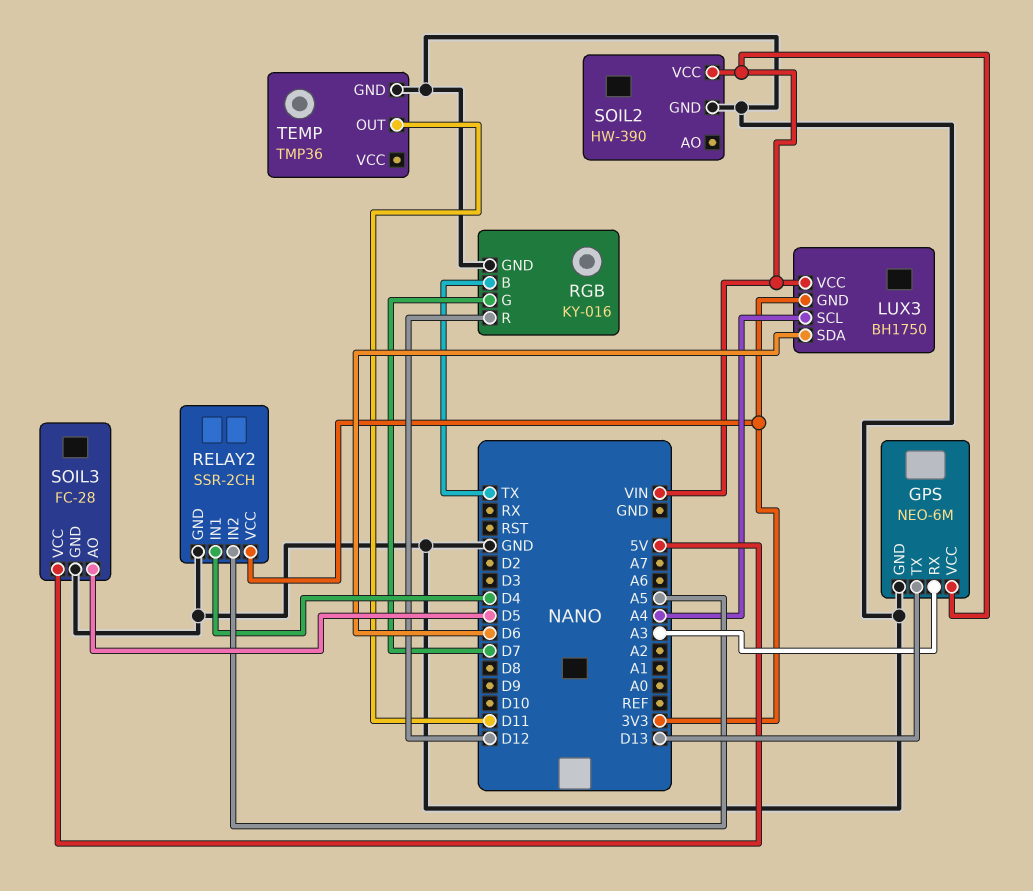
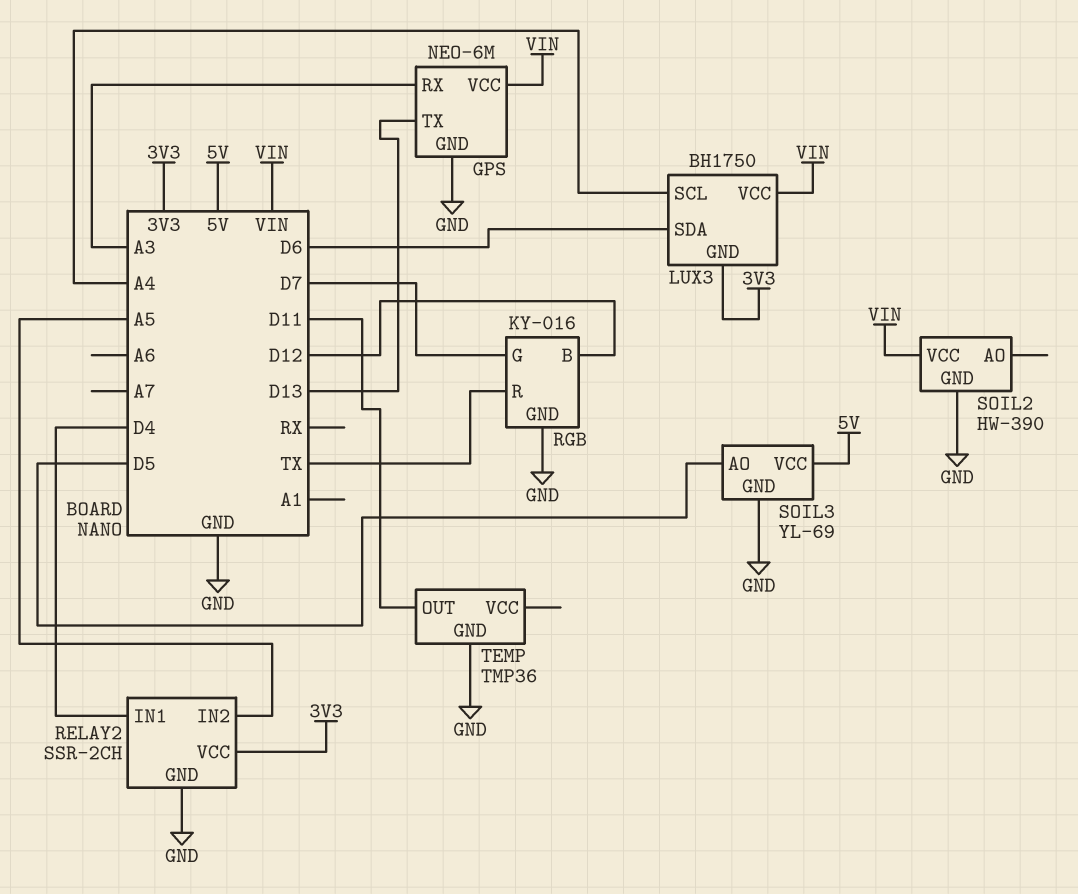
RGB pin B: TX -> D12
RGB pin R: D12 -> TX
SOIL3: FC-28 -> YL-69

